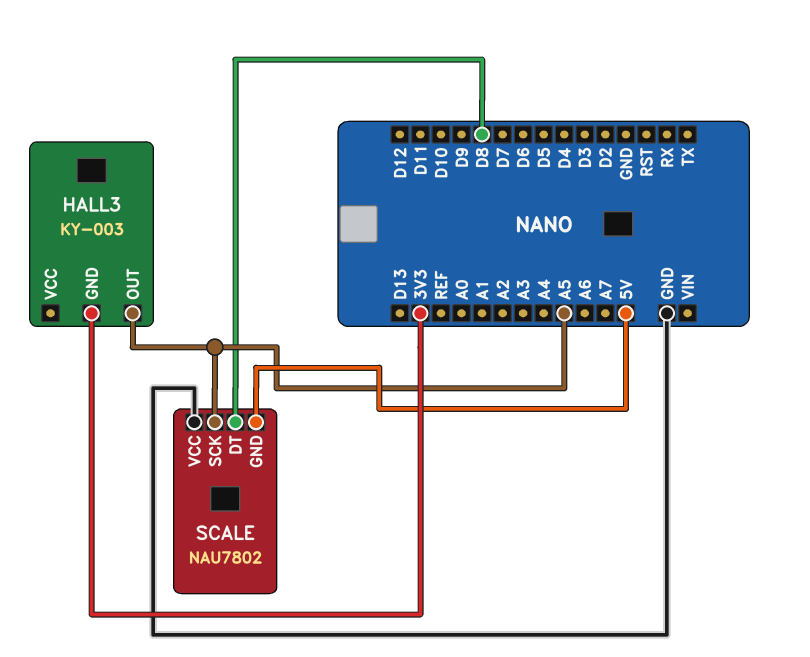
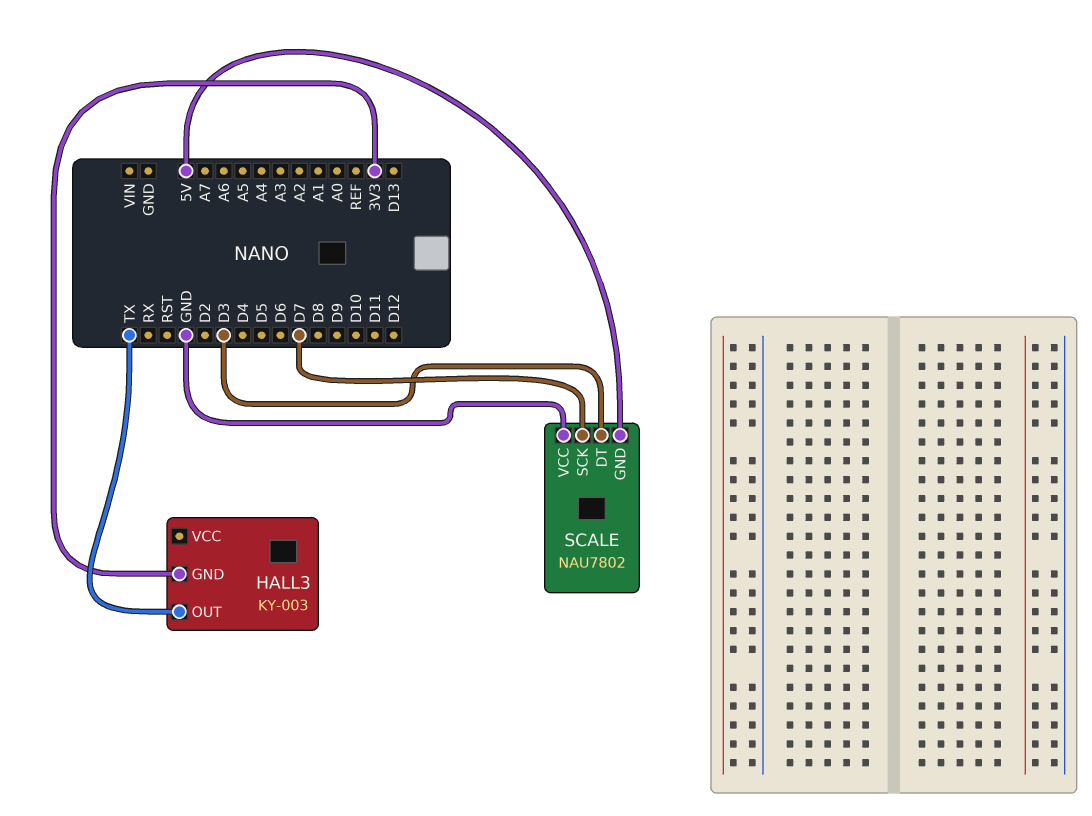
HALL3 pin OUT: A5 -> TX
SCALE pin DT: D8 -> D3
SCALE pin SCK: A5 -> D7

